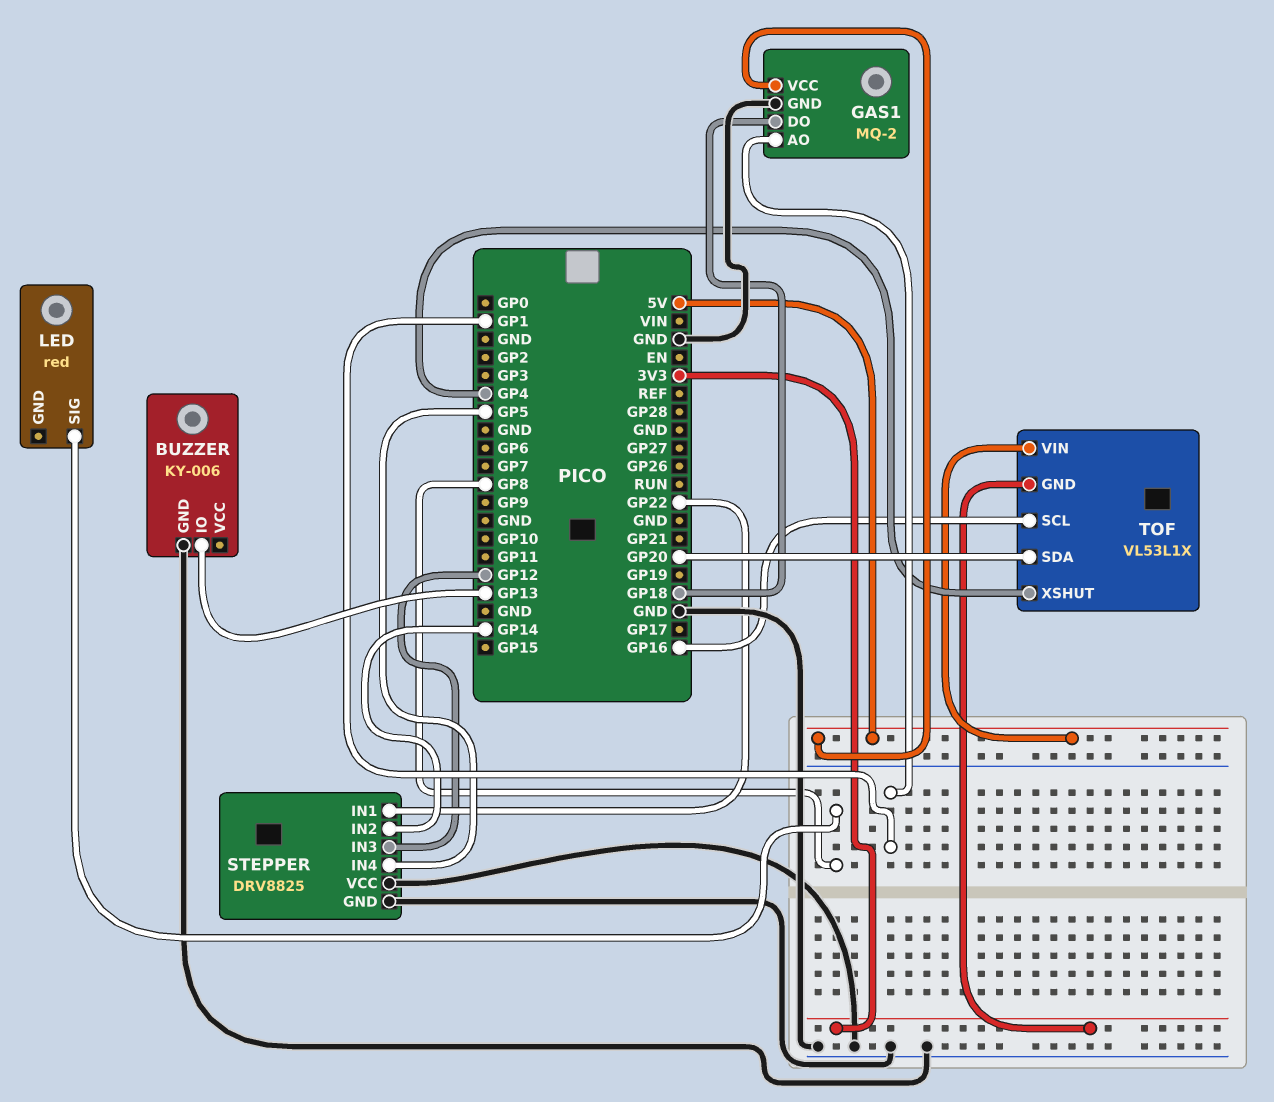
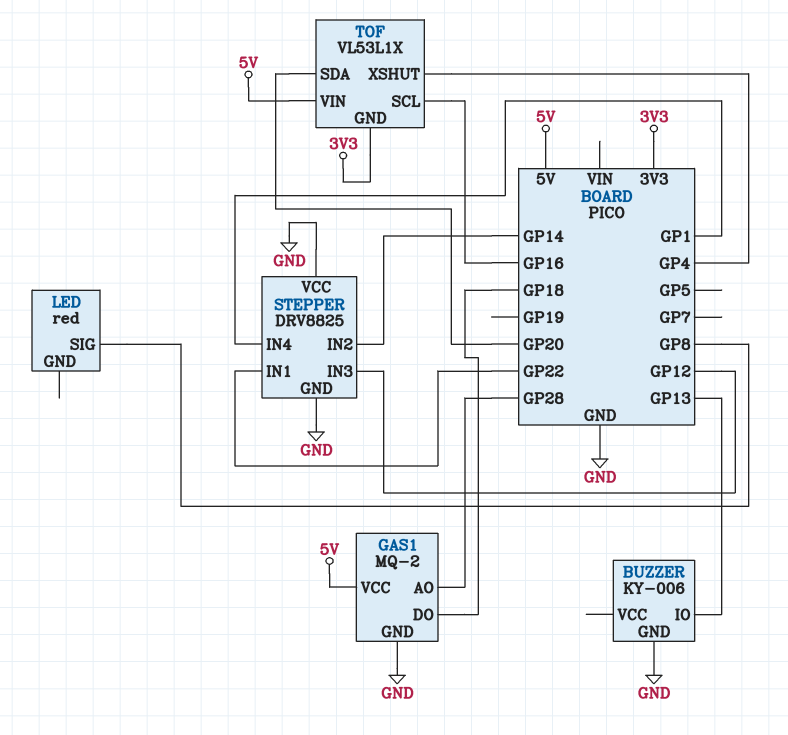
GAS1 pin AO: GP1 -> GP28
STEPPER pin IN4: GP5 -> GP1

